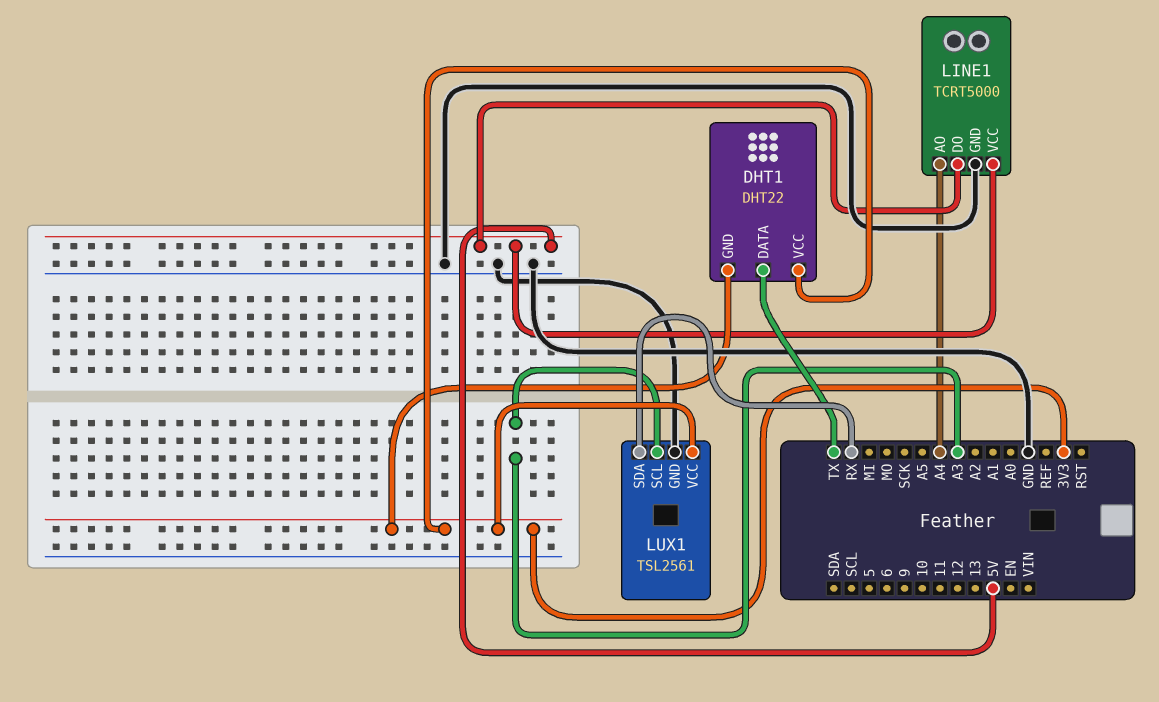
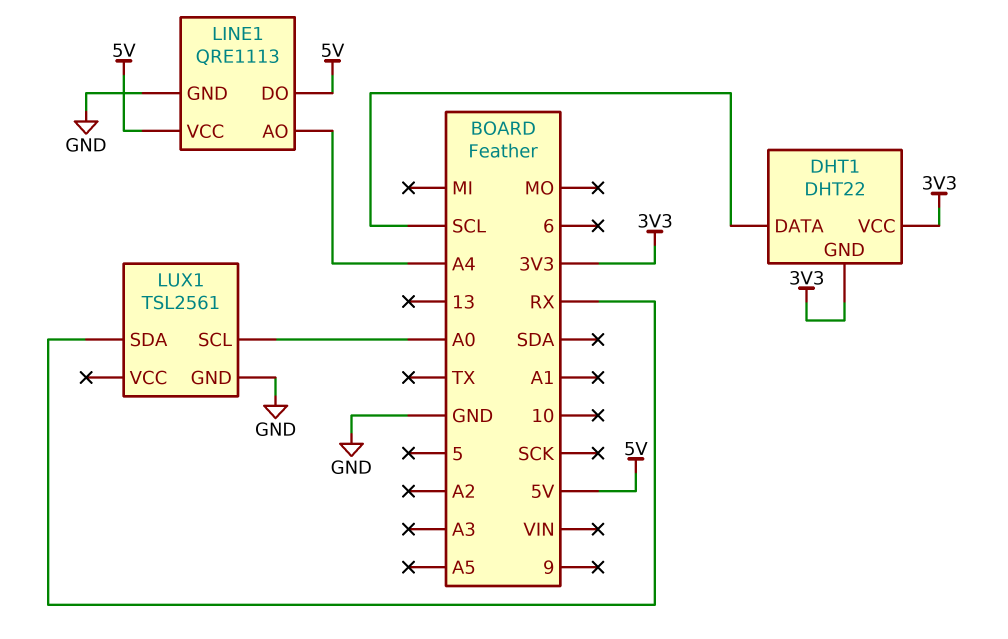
DHT1 pin DATA: TX -> SCL
LINE1: TCRT5000 -> QRE1113
LUX1 pin SCL: A3 -> A0
LUX1 pin VCC: 3V3 -> none

